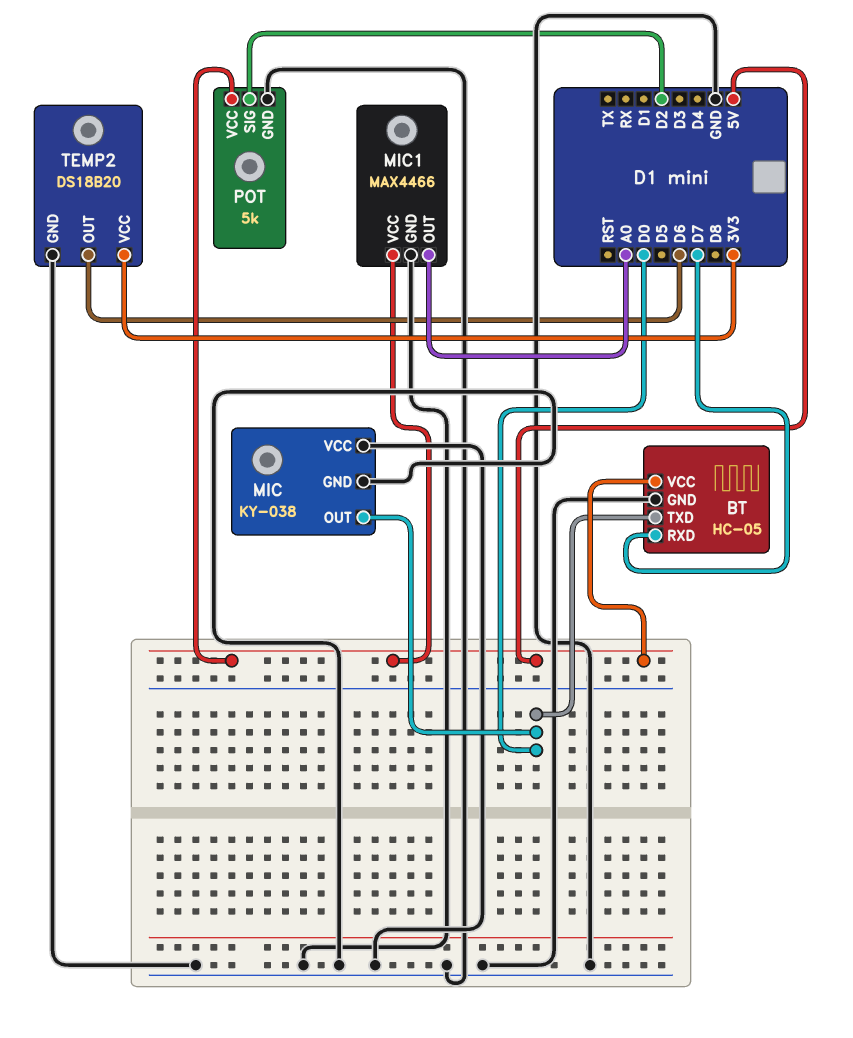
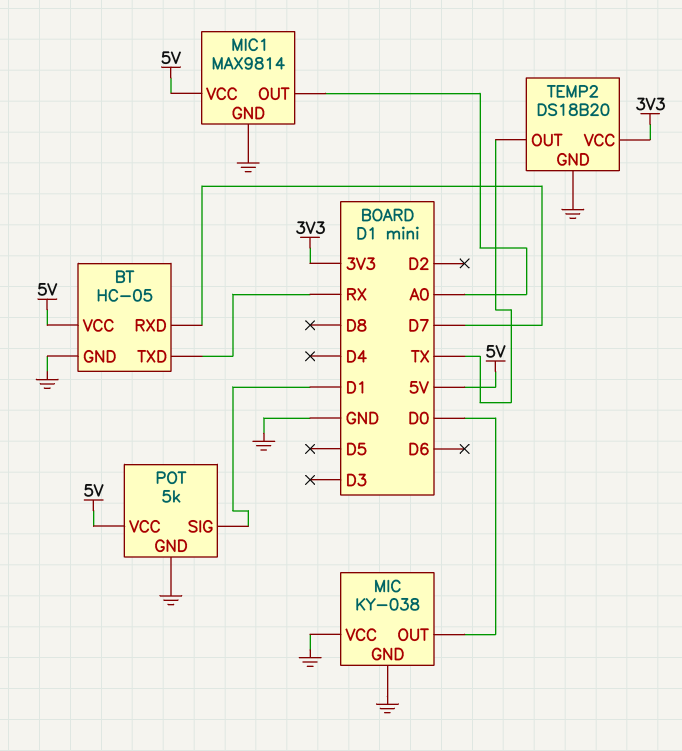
BT pin TXD: D0 -> RX
MIC1: MAX4466 -> MAX9814
POT pin SIG: D2 -> D1
TEMP2 pin OUT: D6 -> TX

